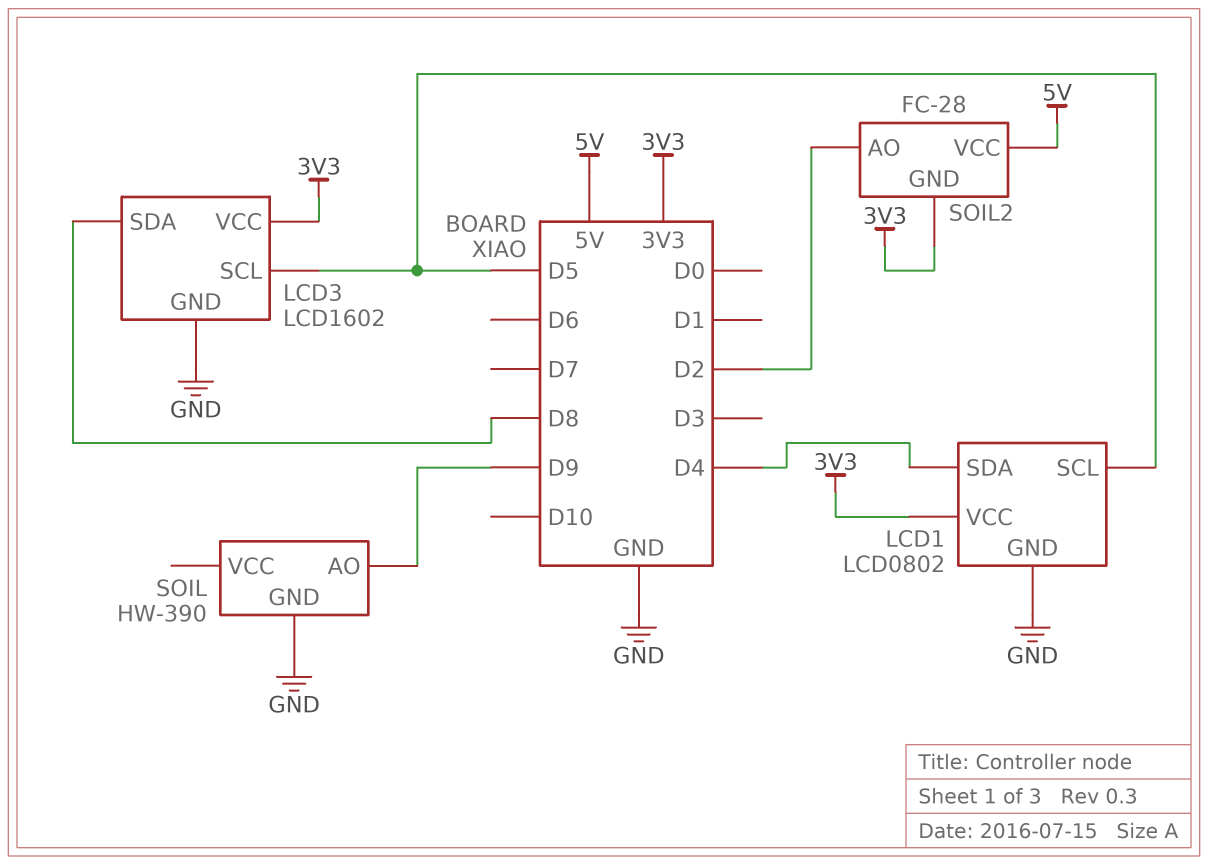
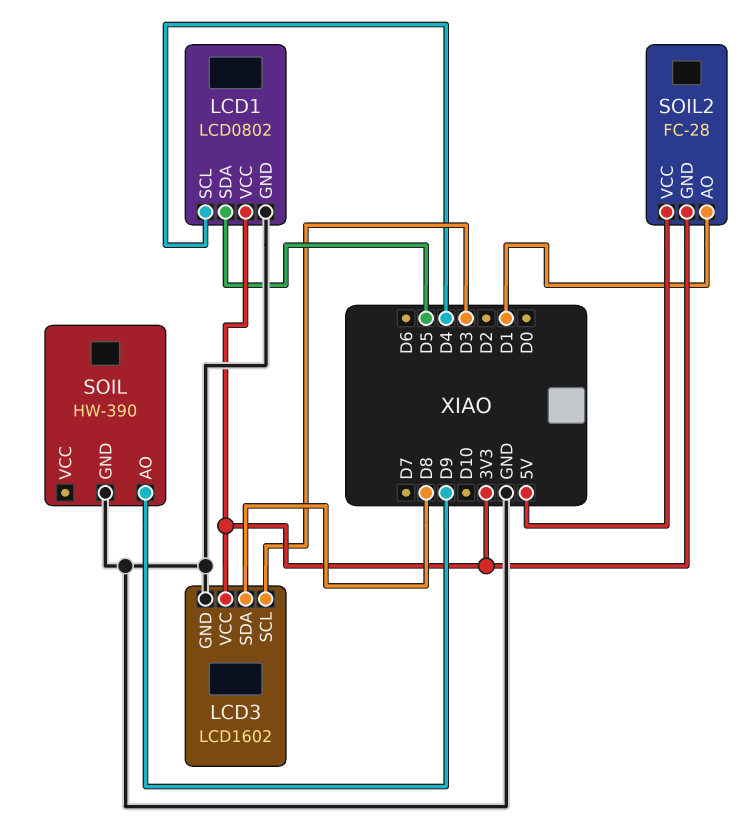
LCD1 pin SCL: D5 -> D4
LCD1 pin SDA: D4 -> D5
LCD3 pin SCL: D5 -> D3
SOIL2 pin AO: D2 -> D1

